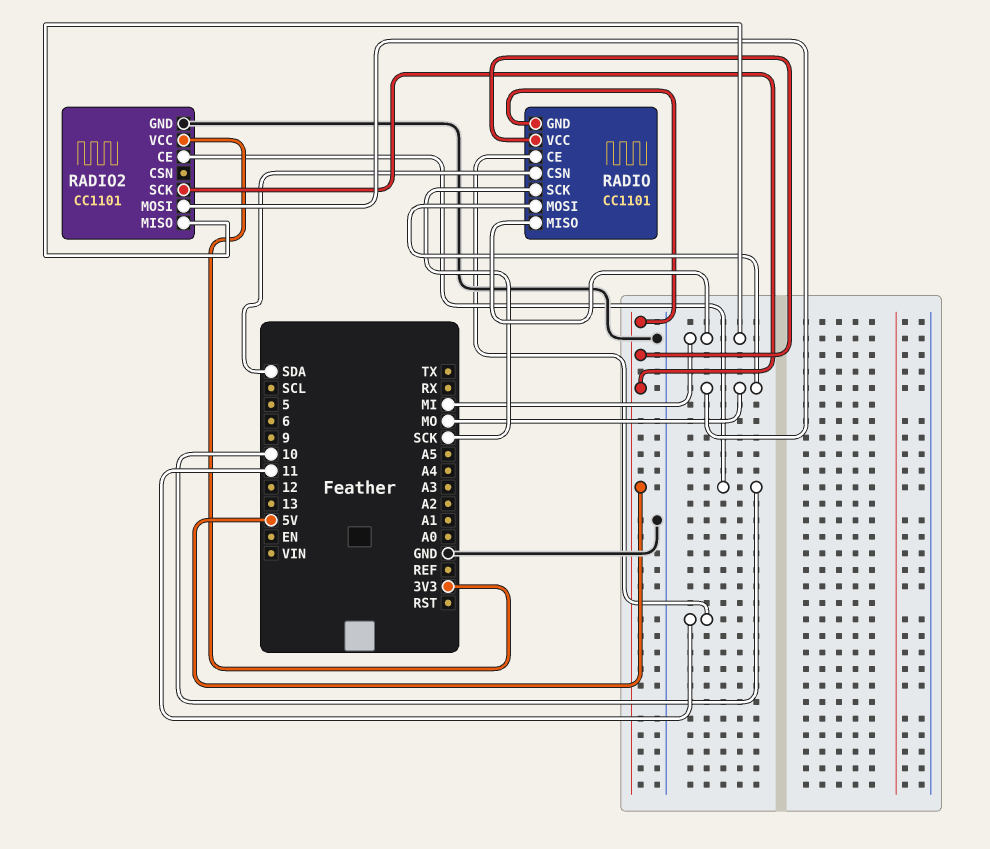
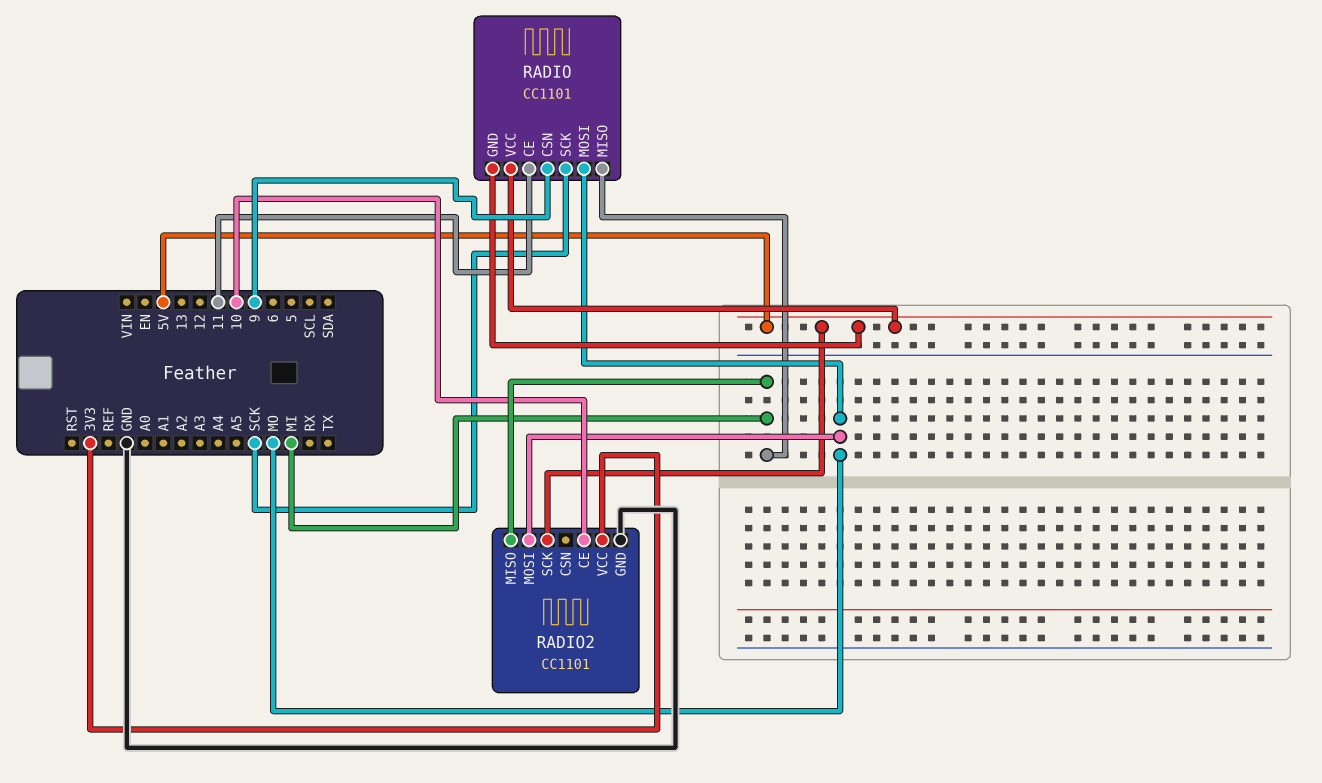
RADIO pin CSN: SDA -> 9

